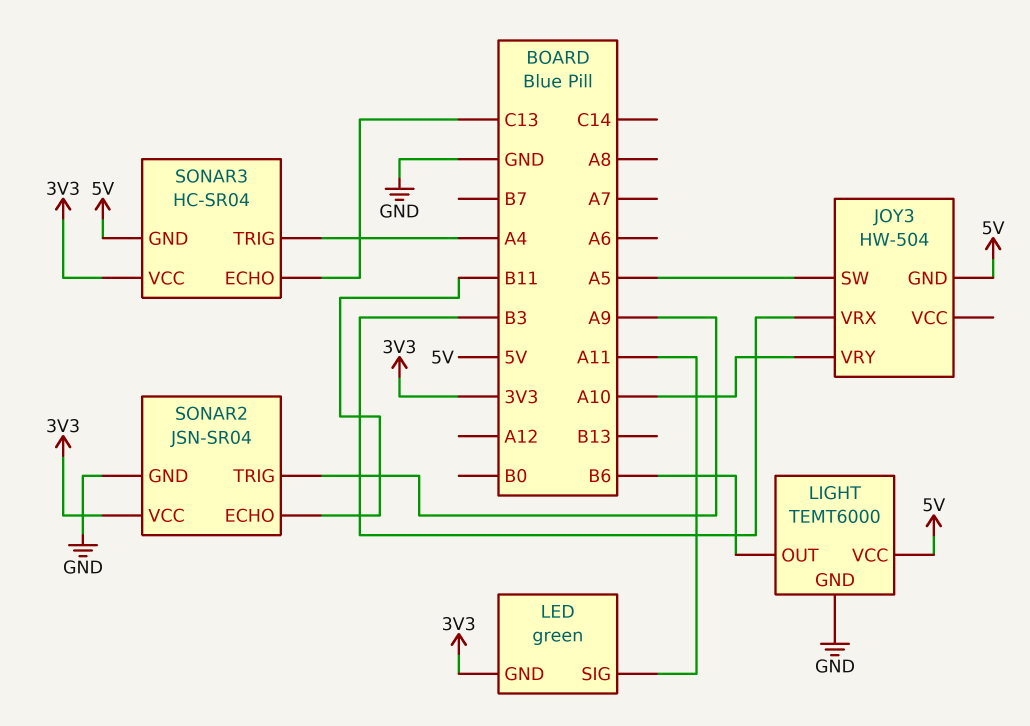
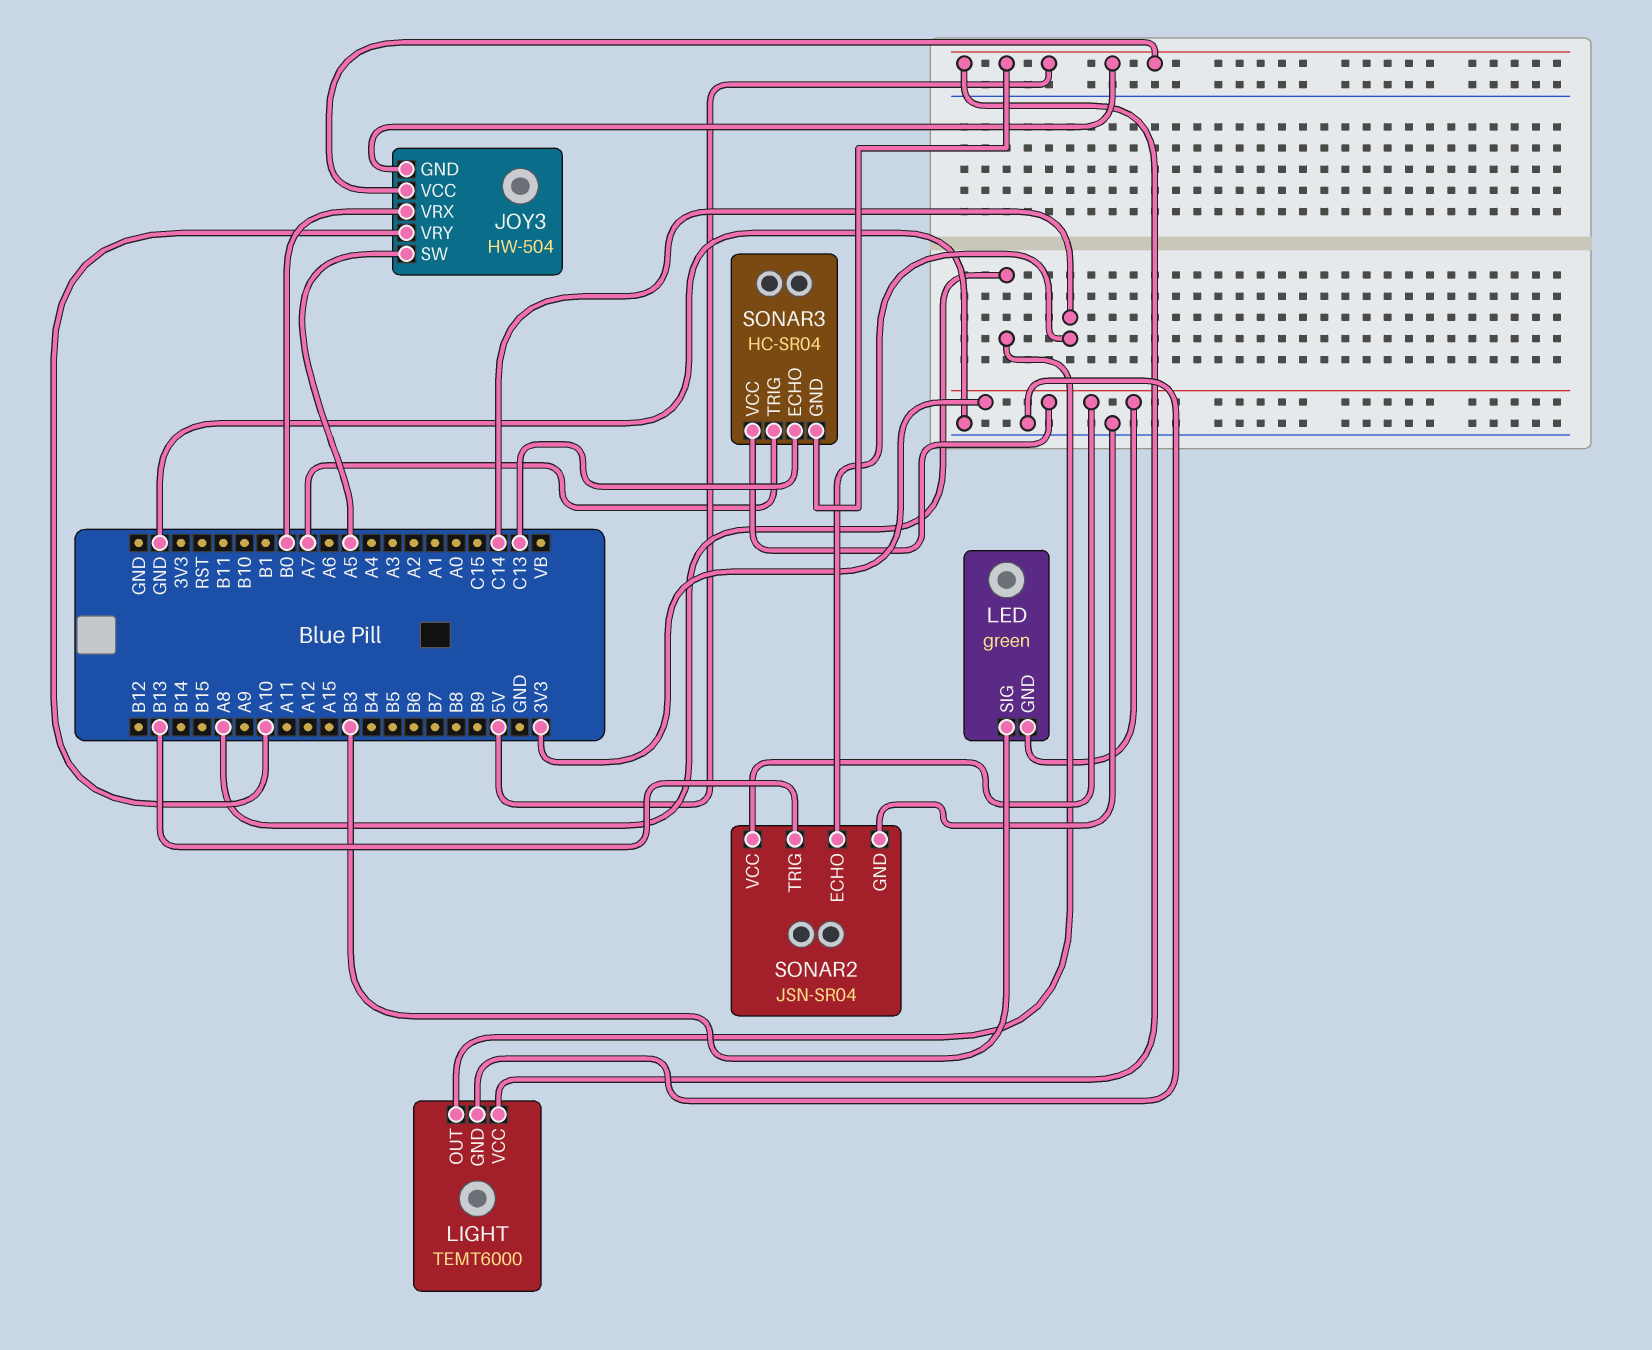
JOY3 pin VCC: none -> 5V
JOY3 pin VRX: B3 -> B0
LED pin SIG: A11 -> B3
LIGHT pin OUT: B6 -> A8
SONAR2 pin ECHO: B11 -> C14
SONAR2 pin TRIG: A9 -> B13
SONAR3 pin TRIG: A4 -> A7

